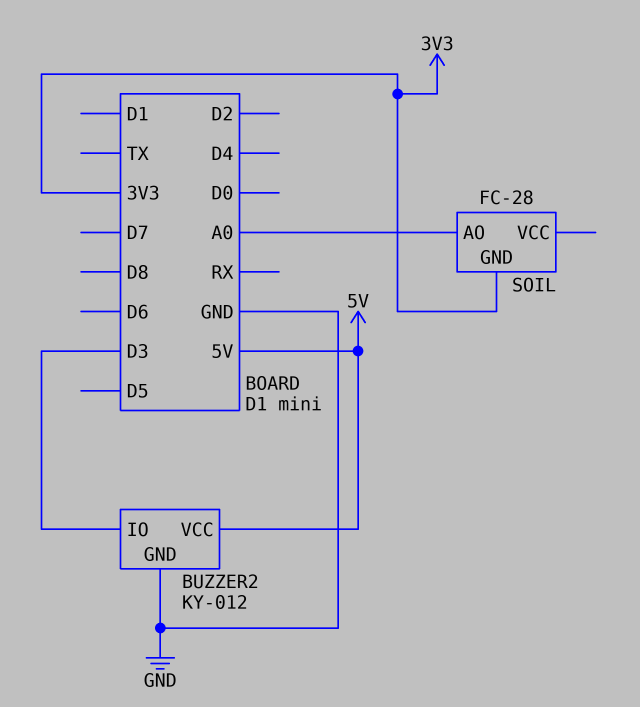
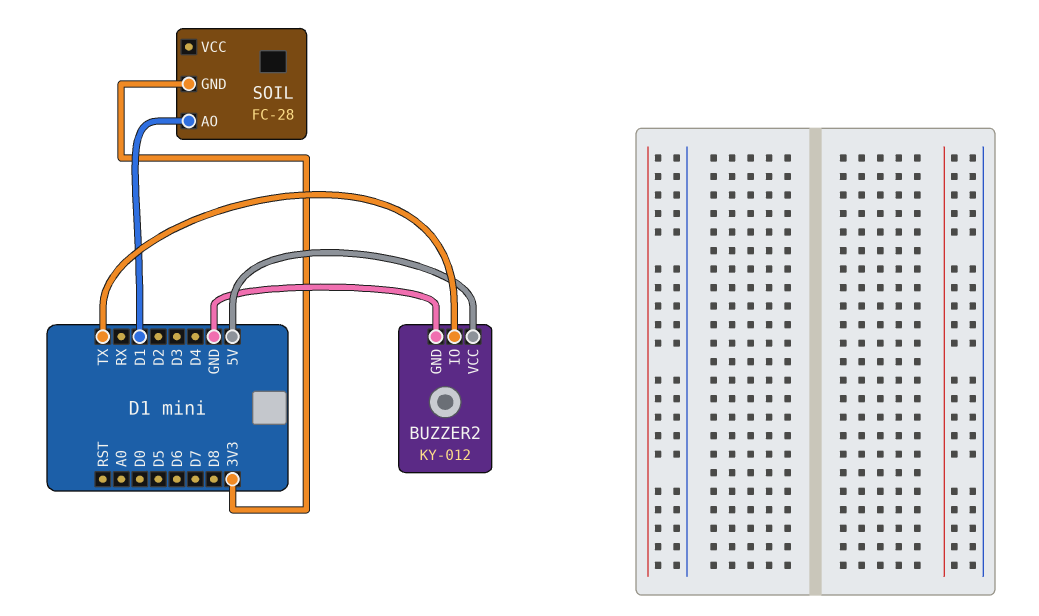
BUZZER2 pin IO: D3 -> TX
SOIL pin AO: A0 -> D1

